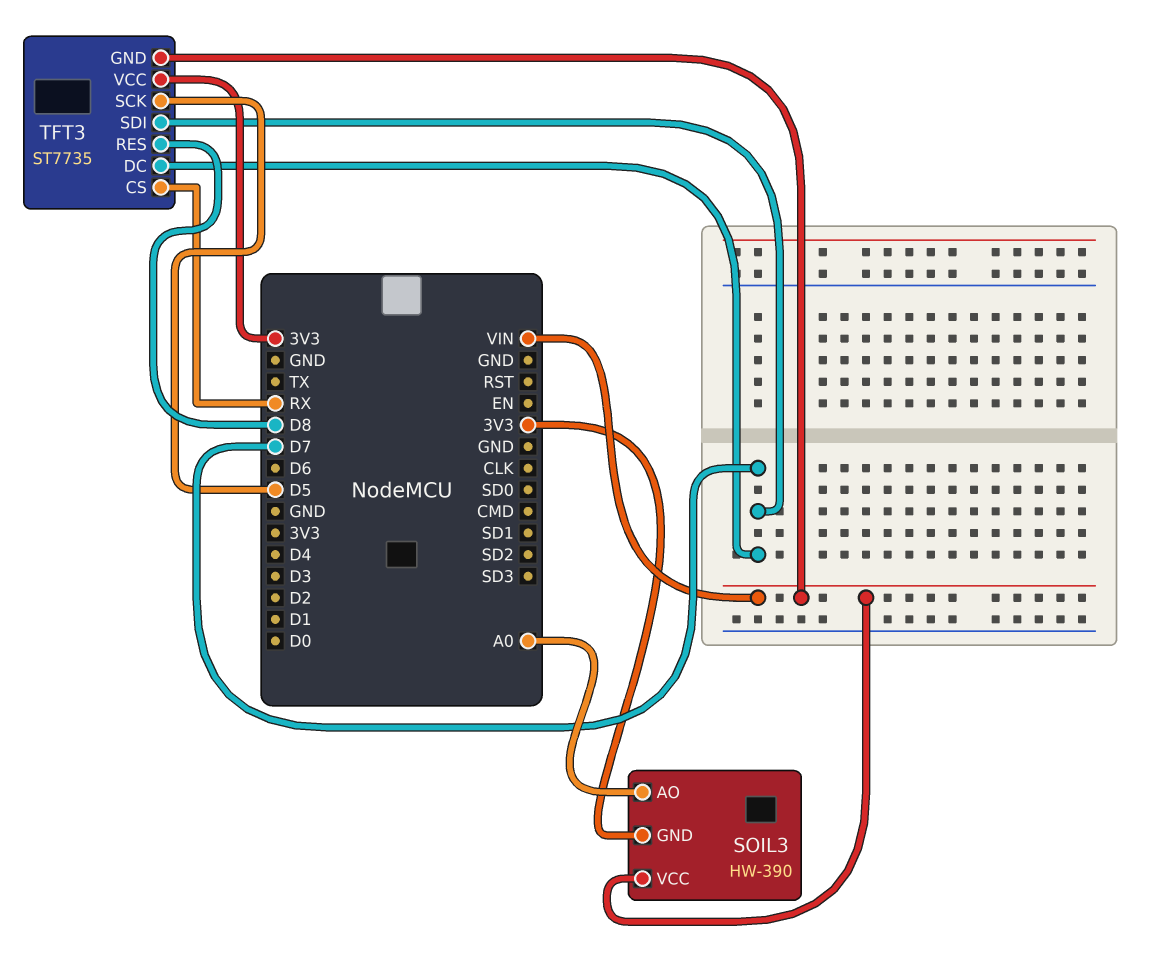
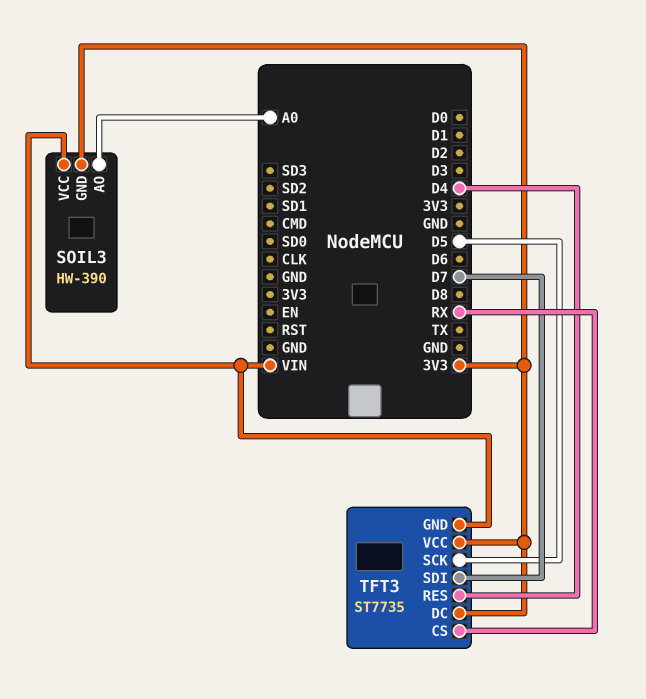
TFT3 pin DC: D7 -> 3V3
TFT3 pin RES: D8 -> D4

